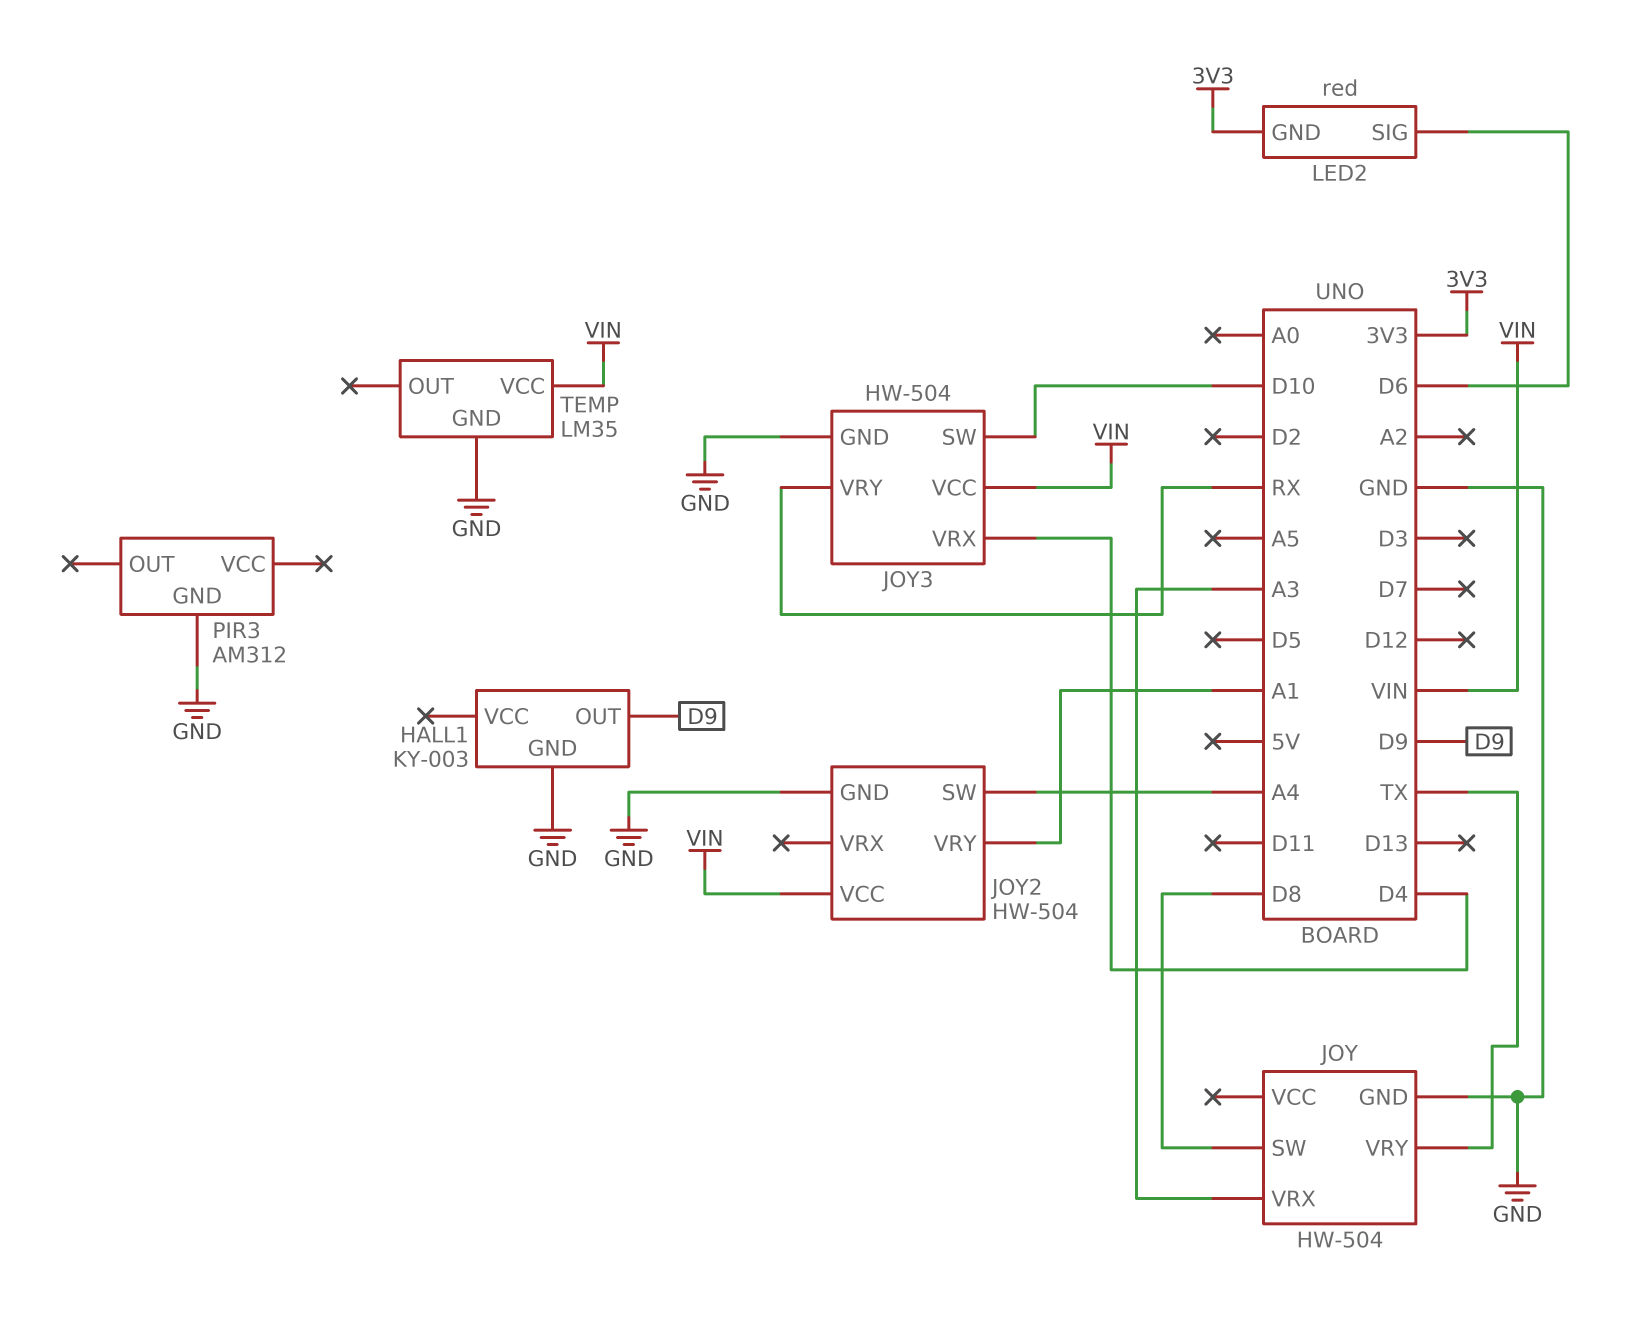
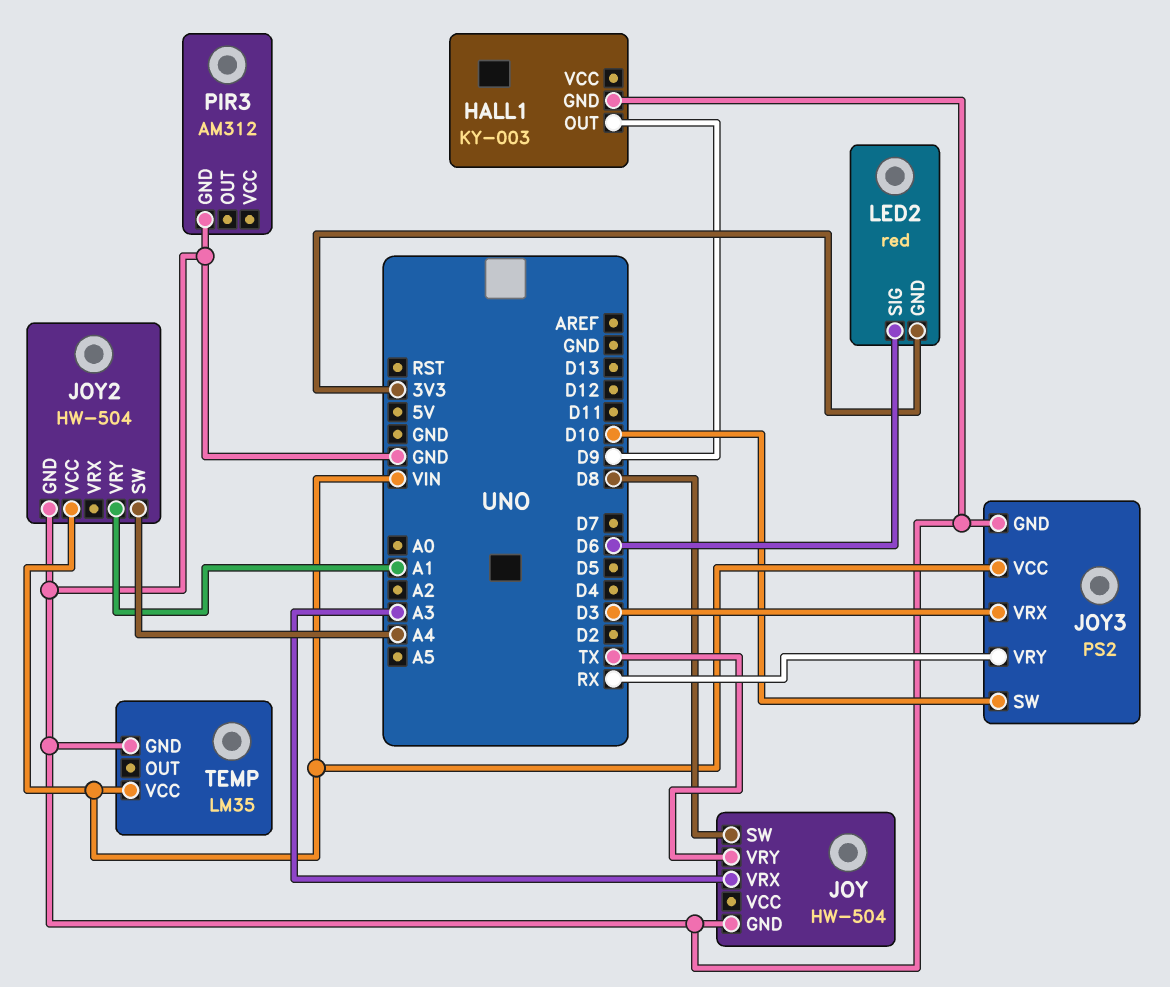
JOY3: HW-504 -> PS2
JOY3 pin VRX: D4 -> D3

